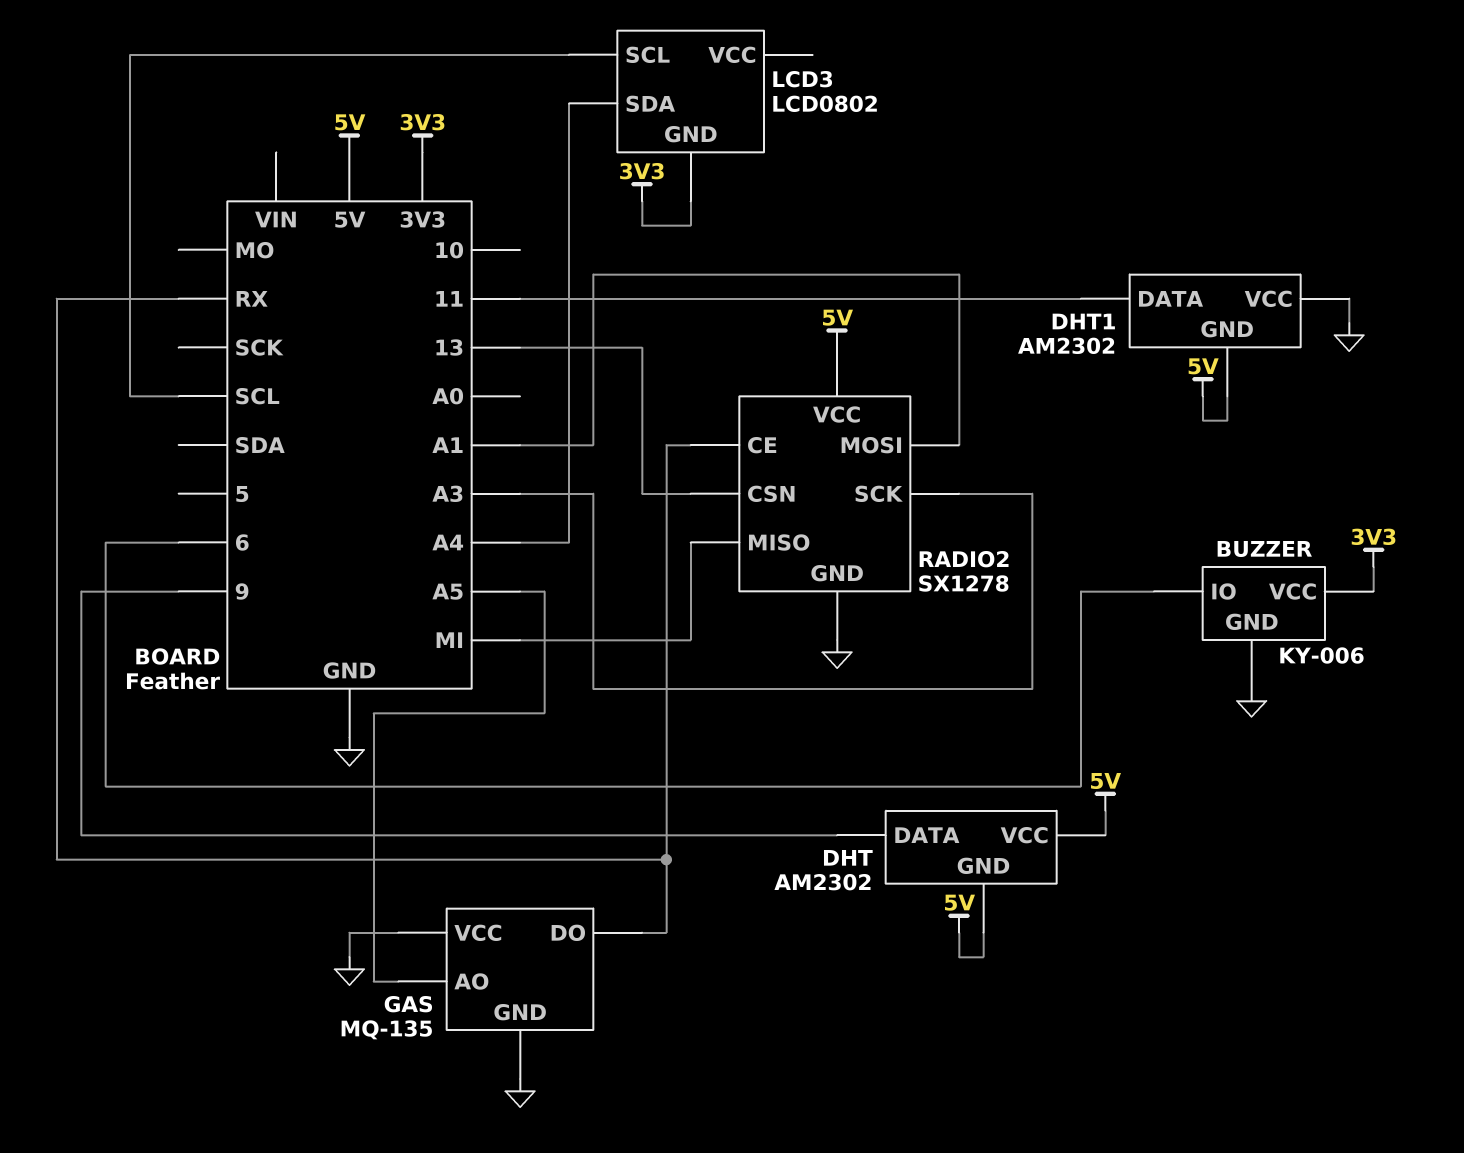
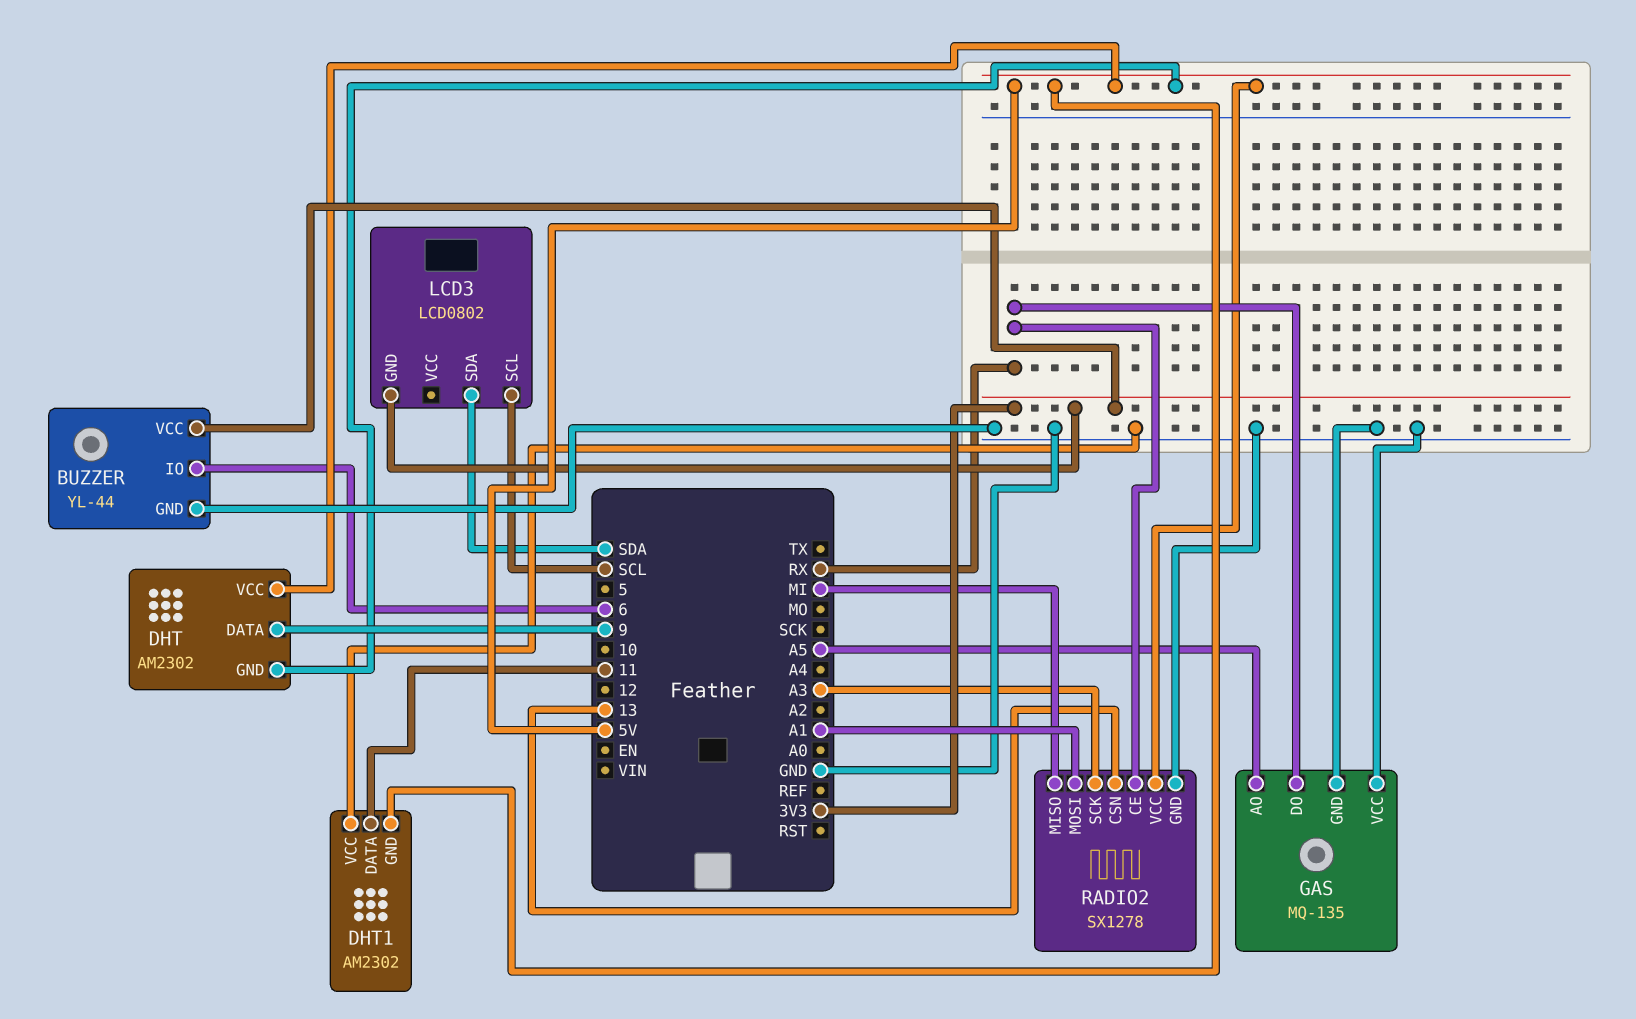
BUZZER: KY-006 -> YL-44
LCD3 pin SDA: A4 -> SDA

